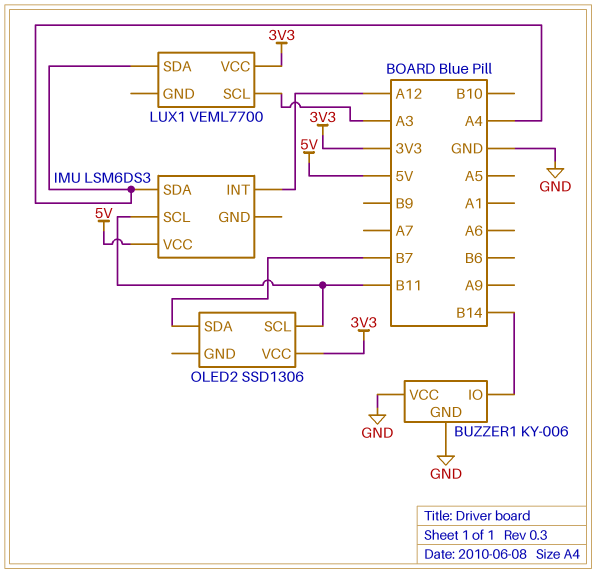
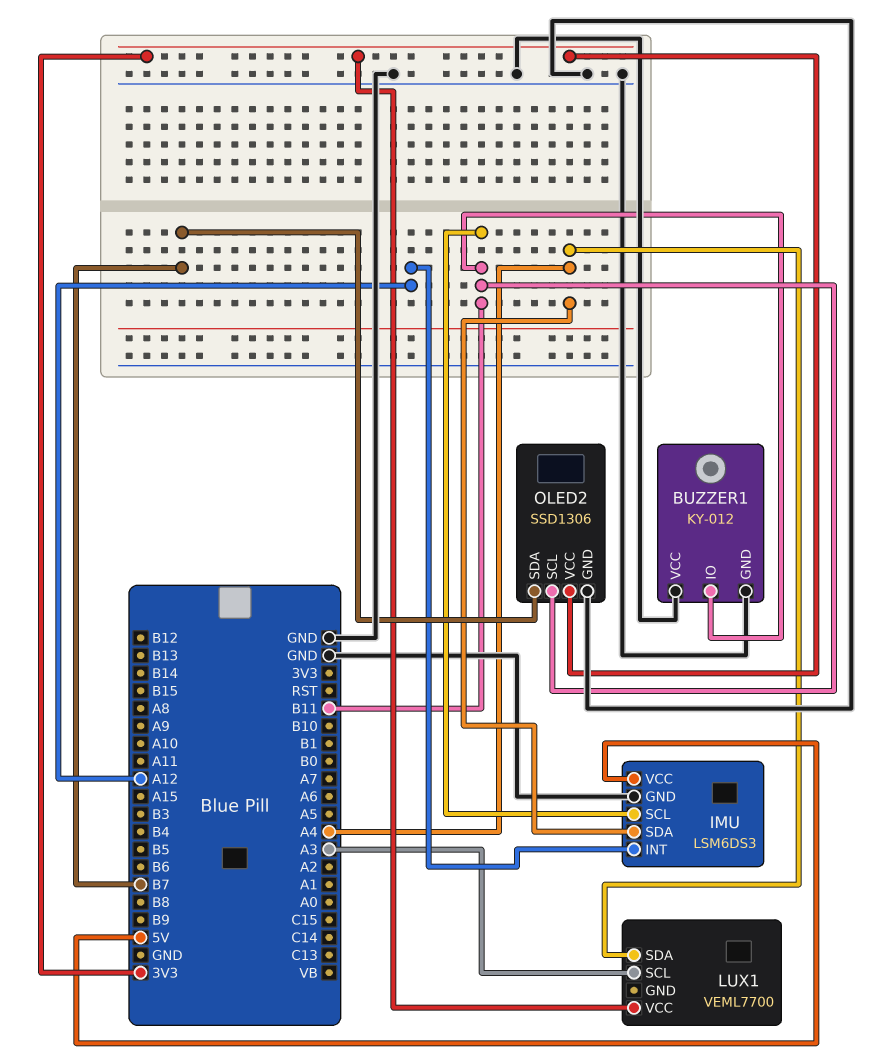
BUZZER1: KY-006 -> KY-012
BUZZER1 pin IO: B14 -> B11
IMU pin GND: none -> GND
OLED2 pin GND: none -> GND

